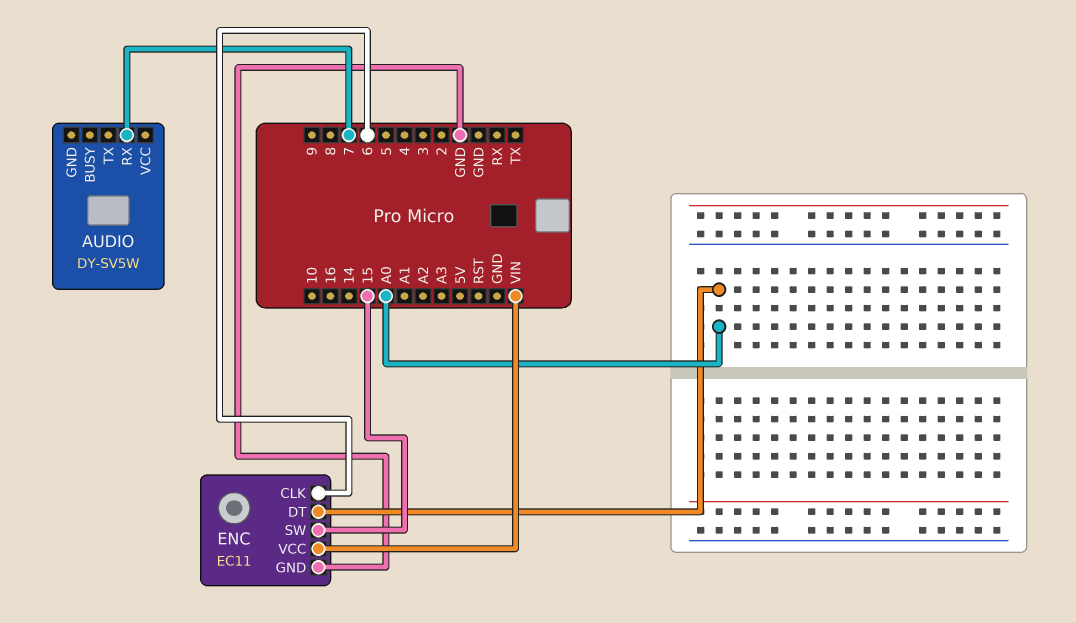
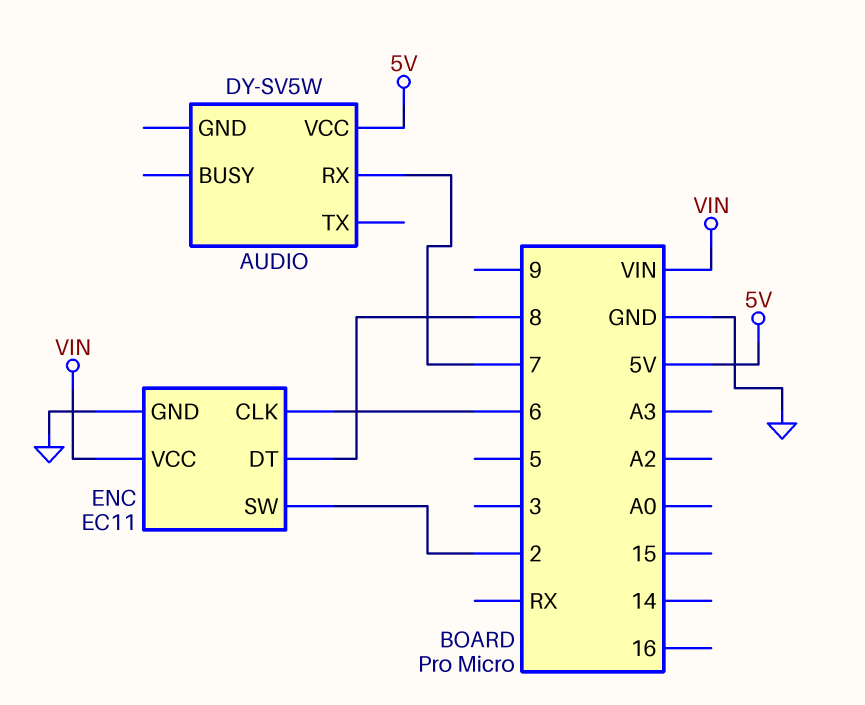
AUDIO pin VCC: none -> 5V
ENC pin DT: A0 -> 8
ENC pin SW: 15 -> 2

